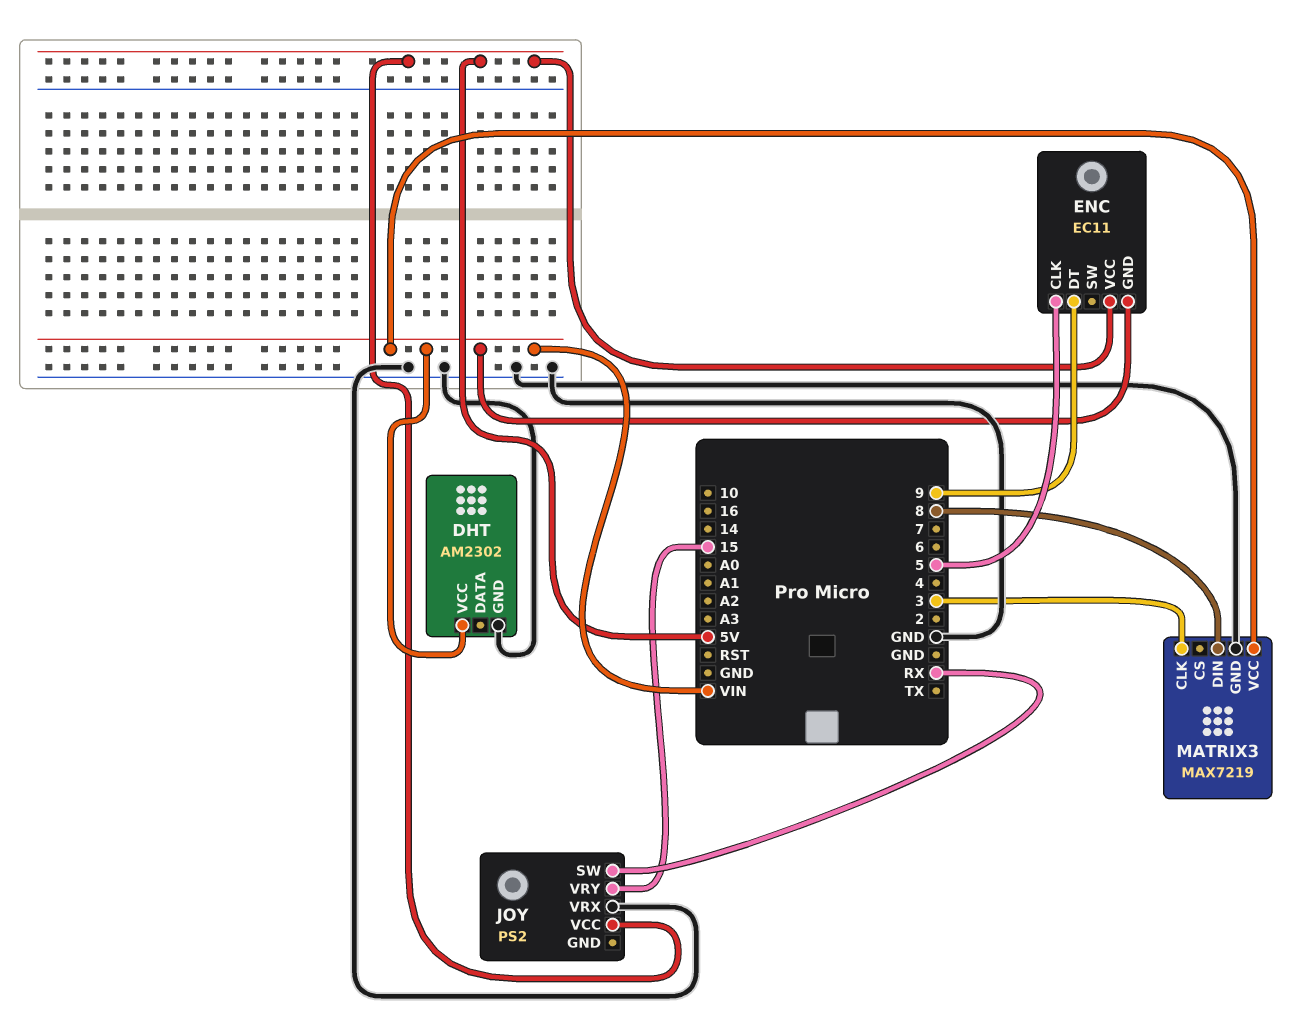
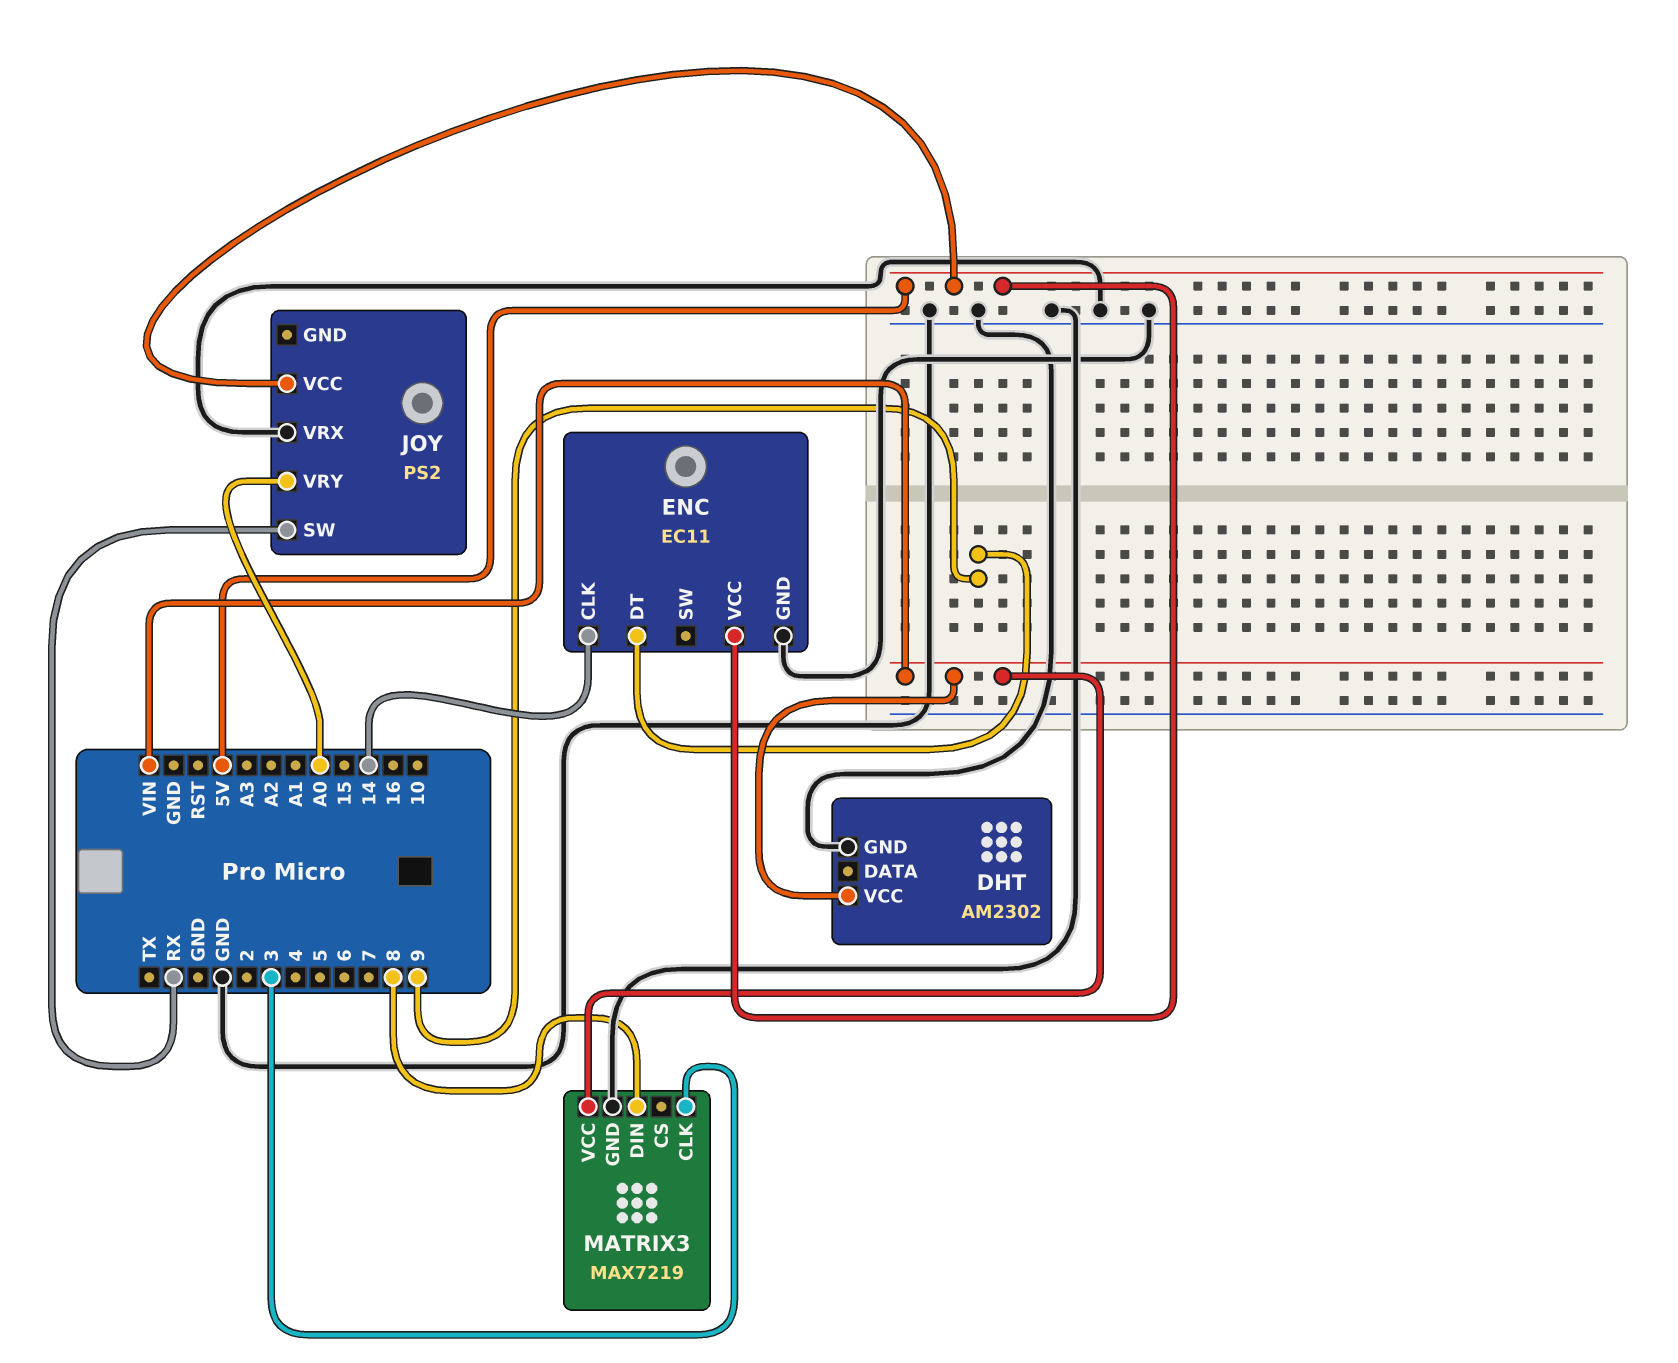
ENC pin CLK: 5 -> 14
ENC pin GND: VIN -> GND
JOY pin VRY: 15 -> A0

